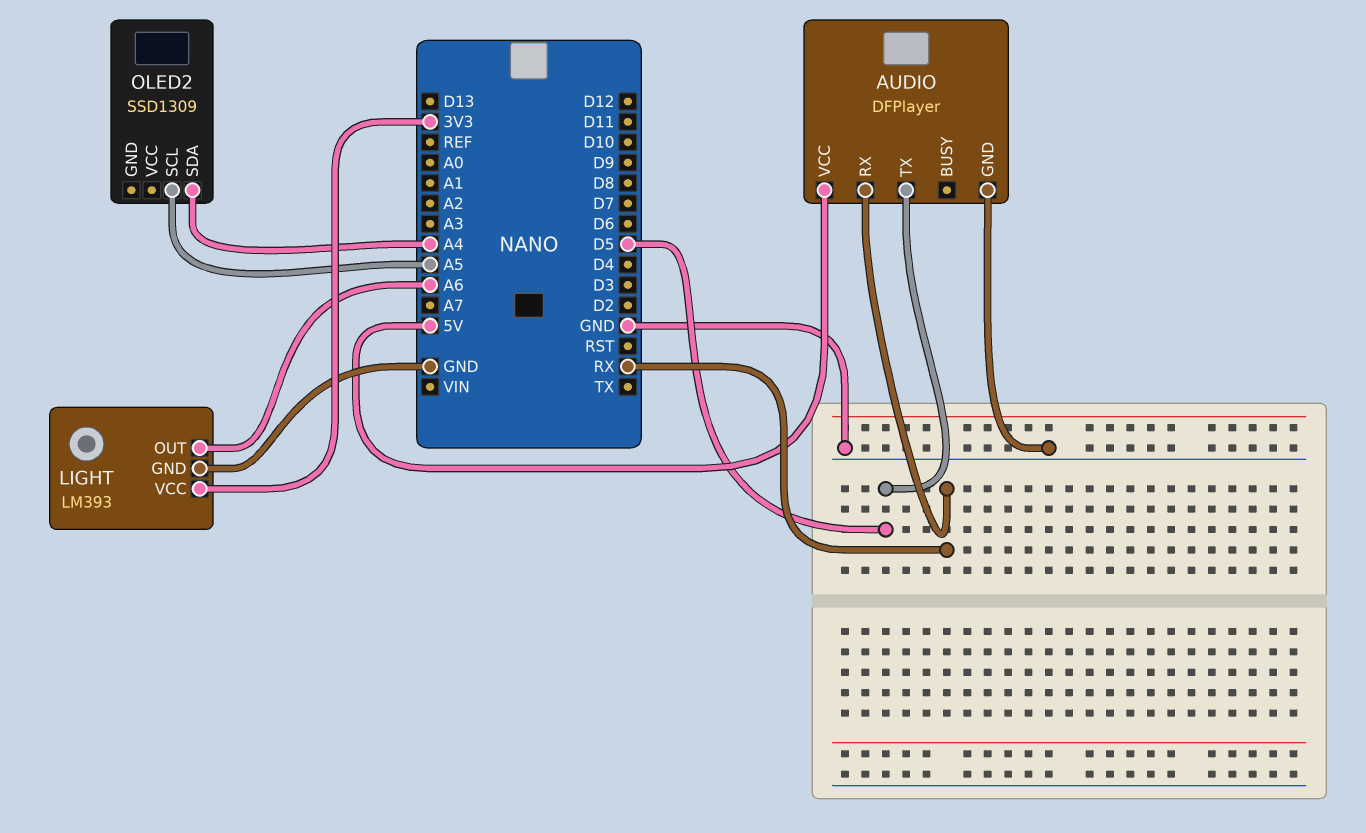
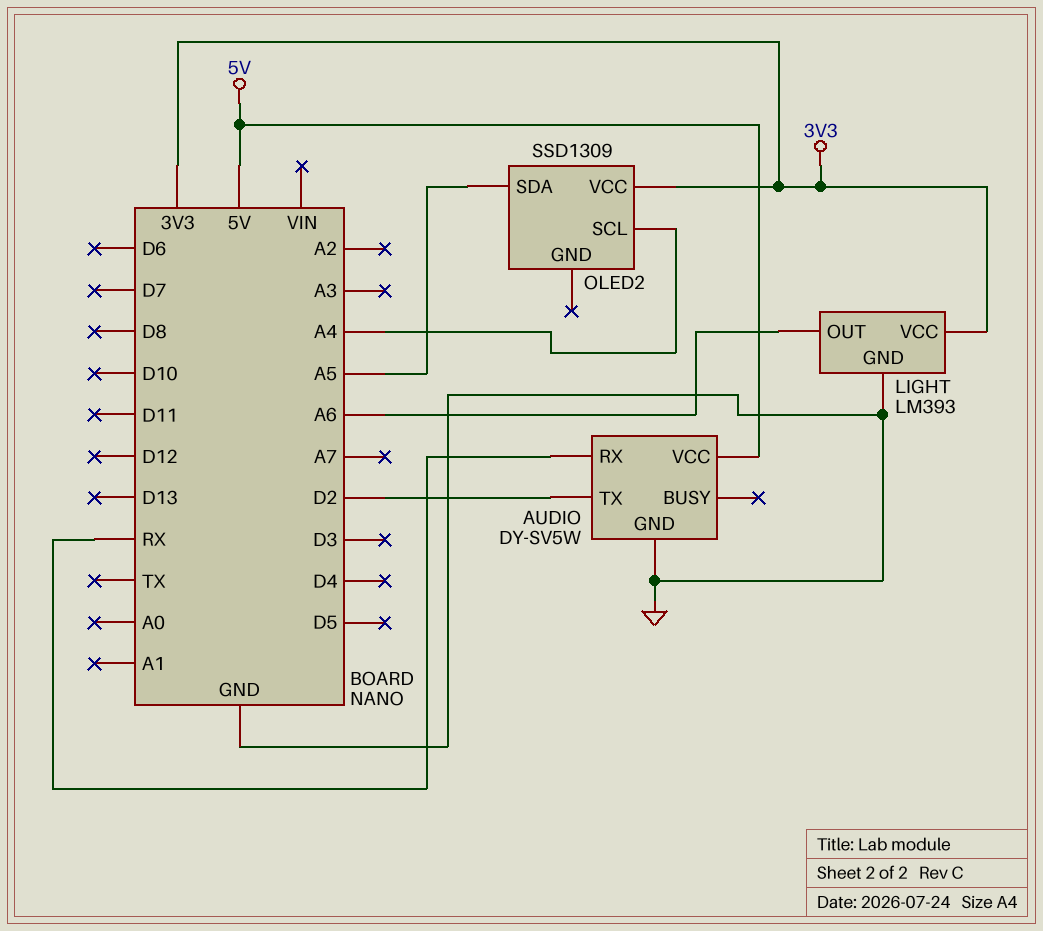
AUDIO: DFPlayer -> DY-SV5W
AUDIO pin TX: D5 -> D2
OLED2 pin SCL: A5 -> A4
OLED2 pin SDA: A4 -> A5
OLED2 pin VCC: none -> 3V3

